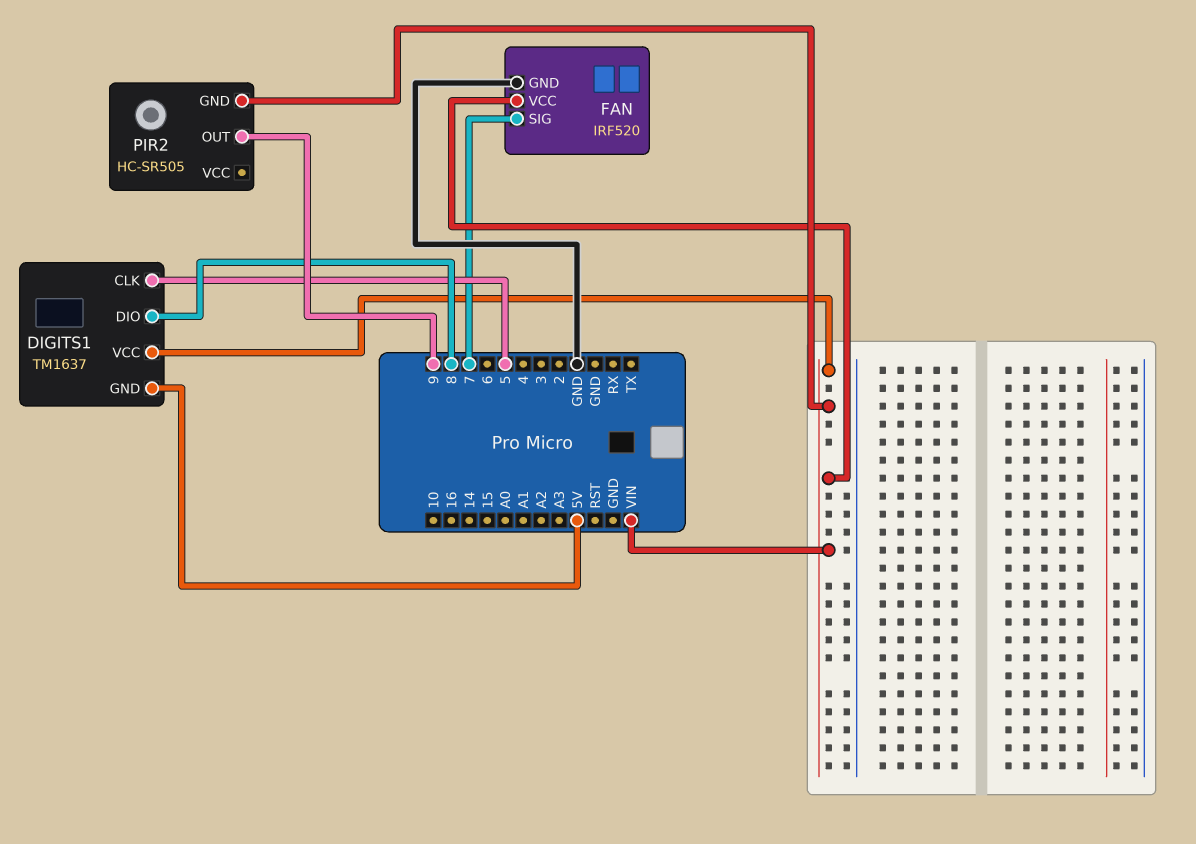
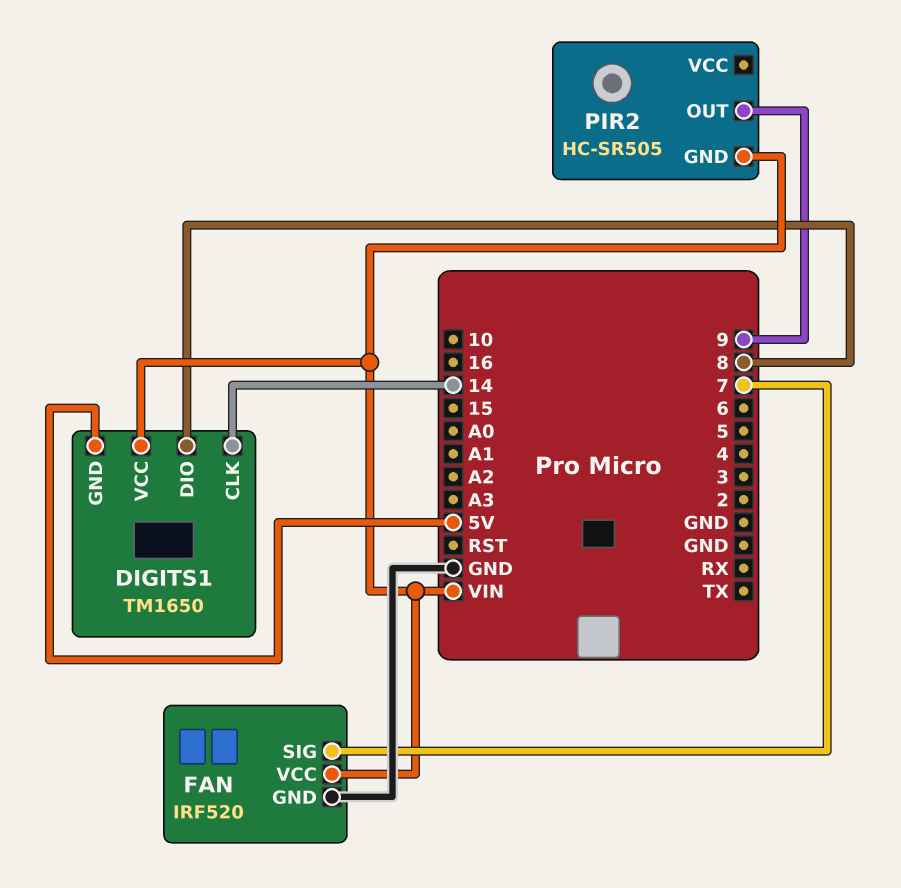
DIGITS1: TM1637 -> TM1650
DIGITS1 pin CLK: 5 -> 14

